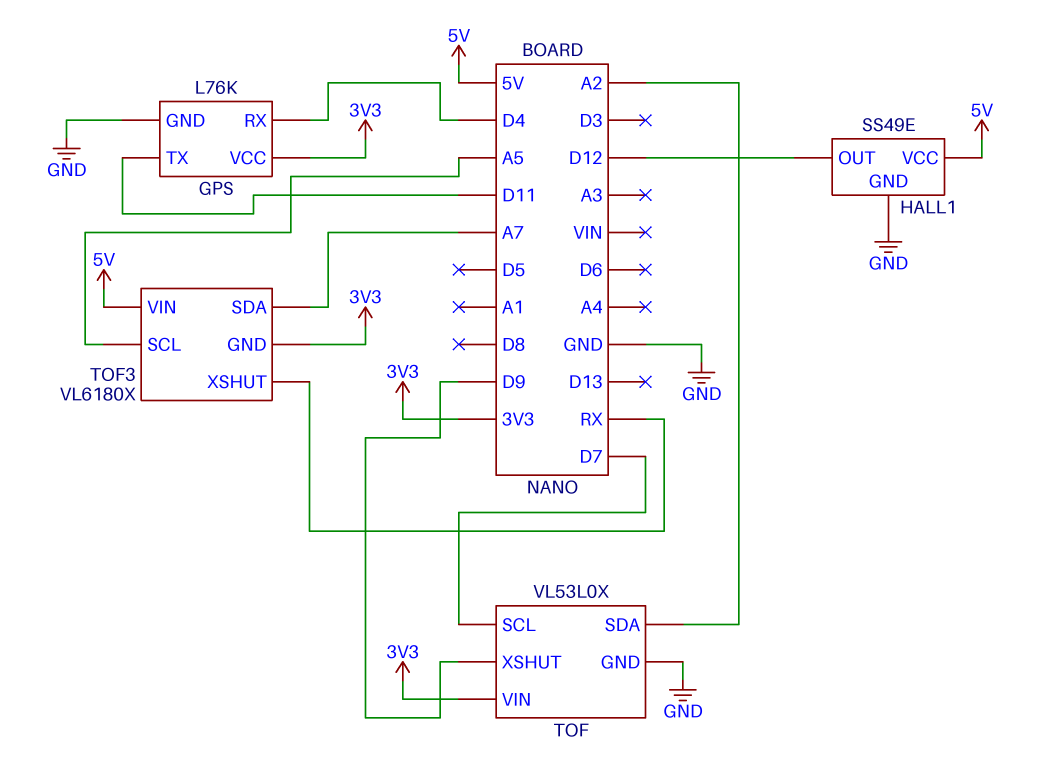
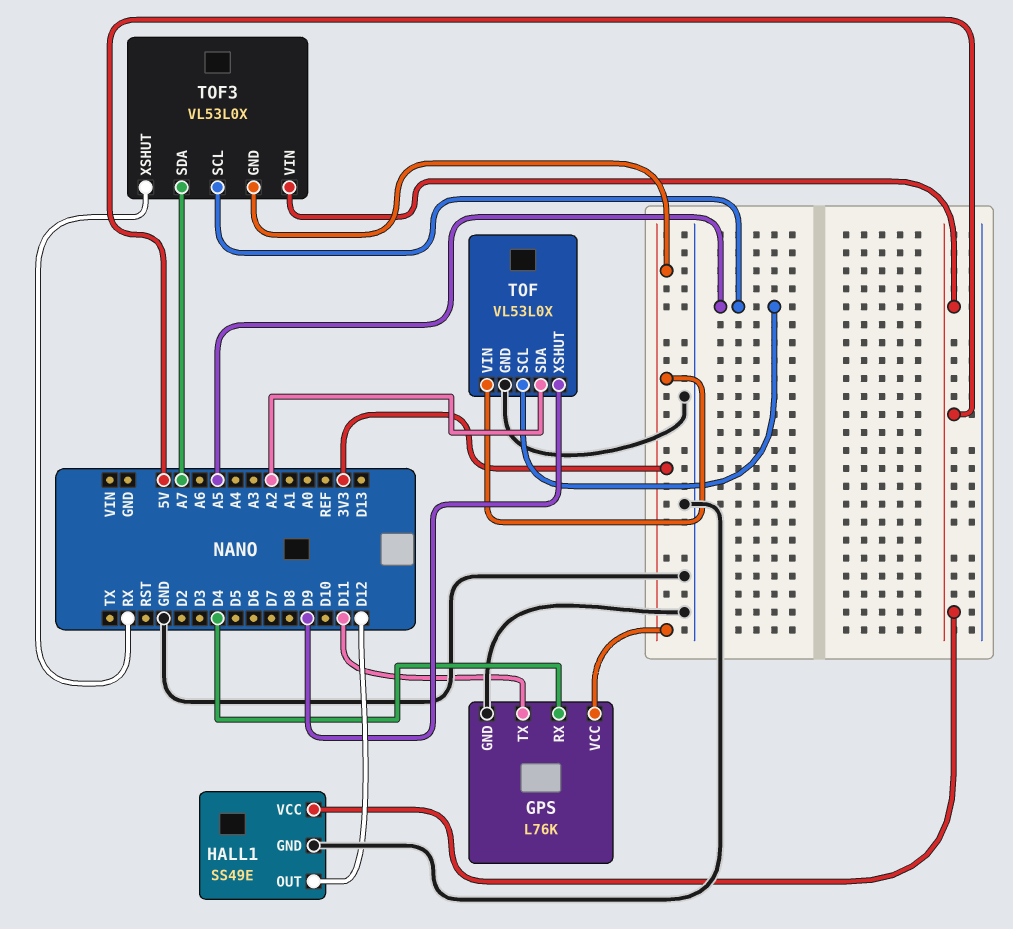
TOF pin SCL: D7 -> A5
TOF3: VL6180X -> VL53L0X

